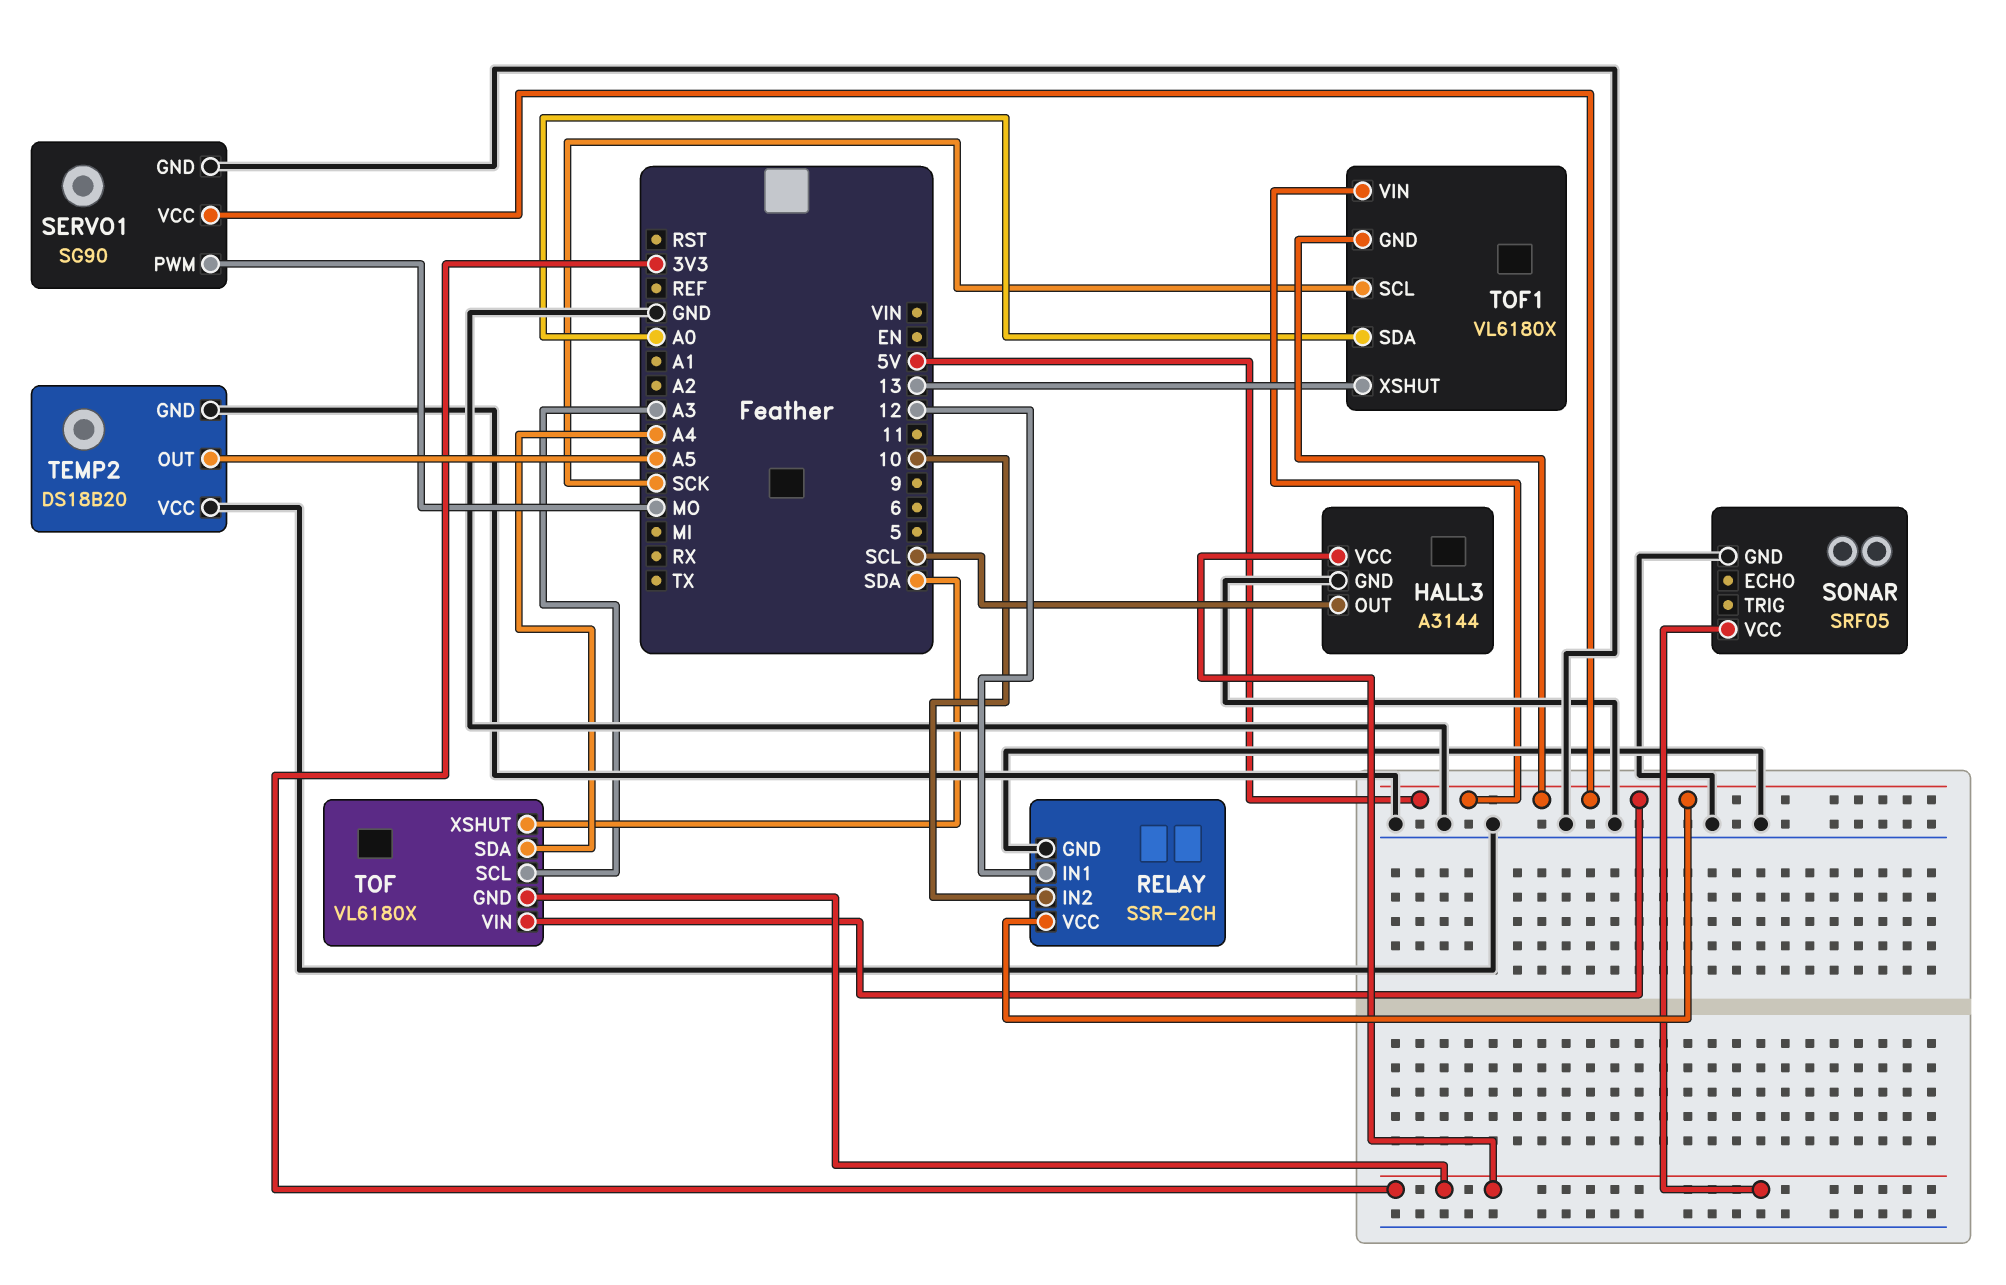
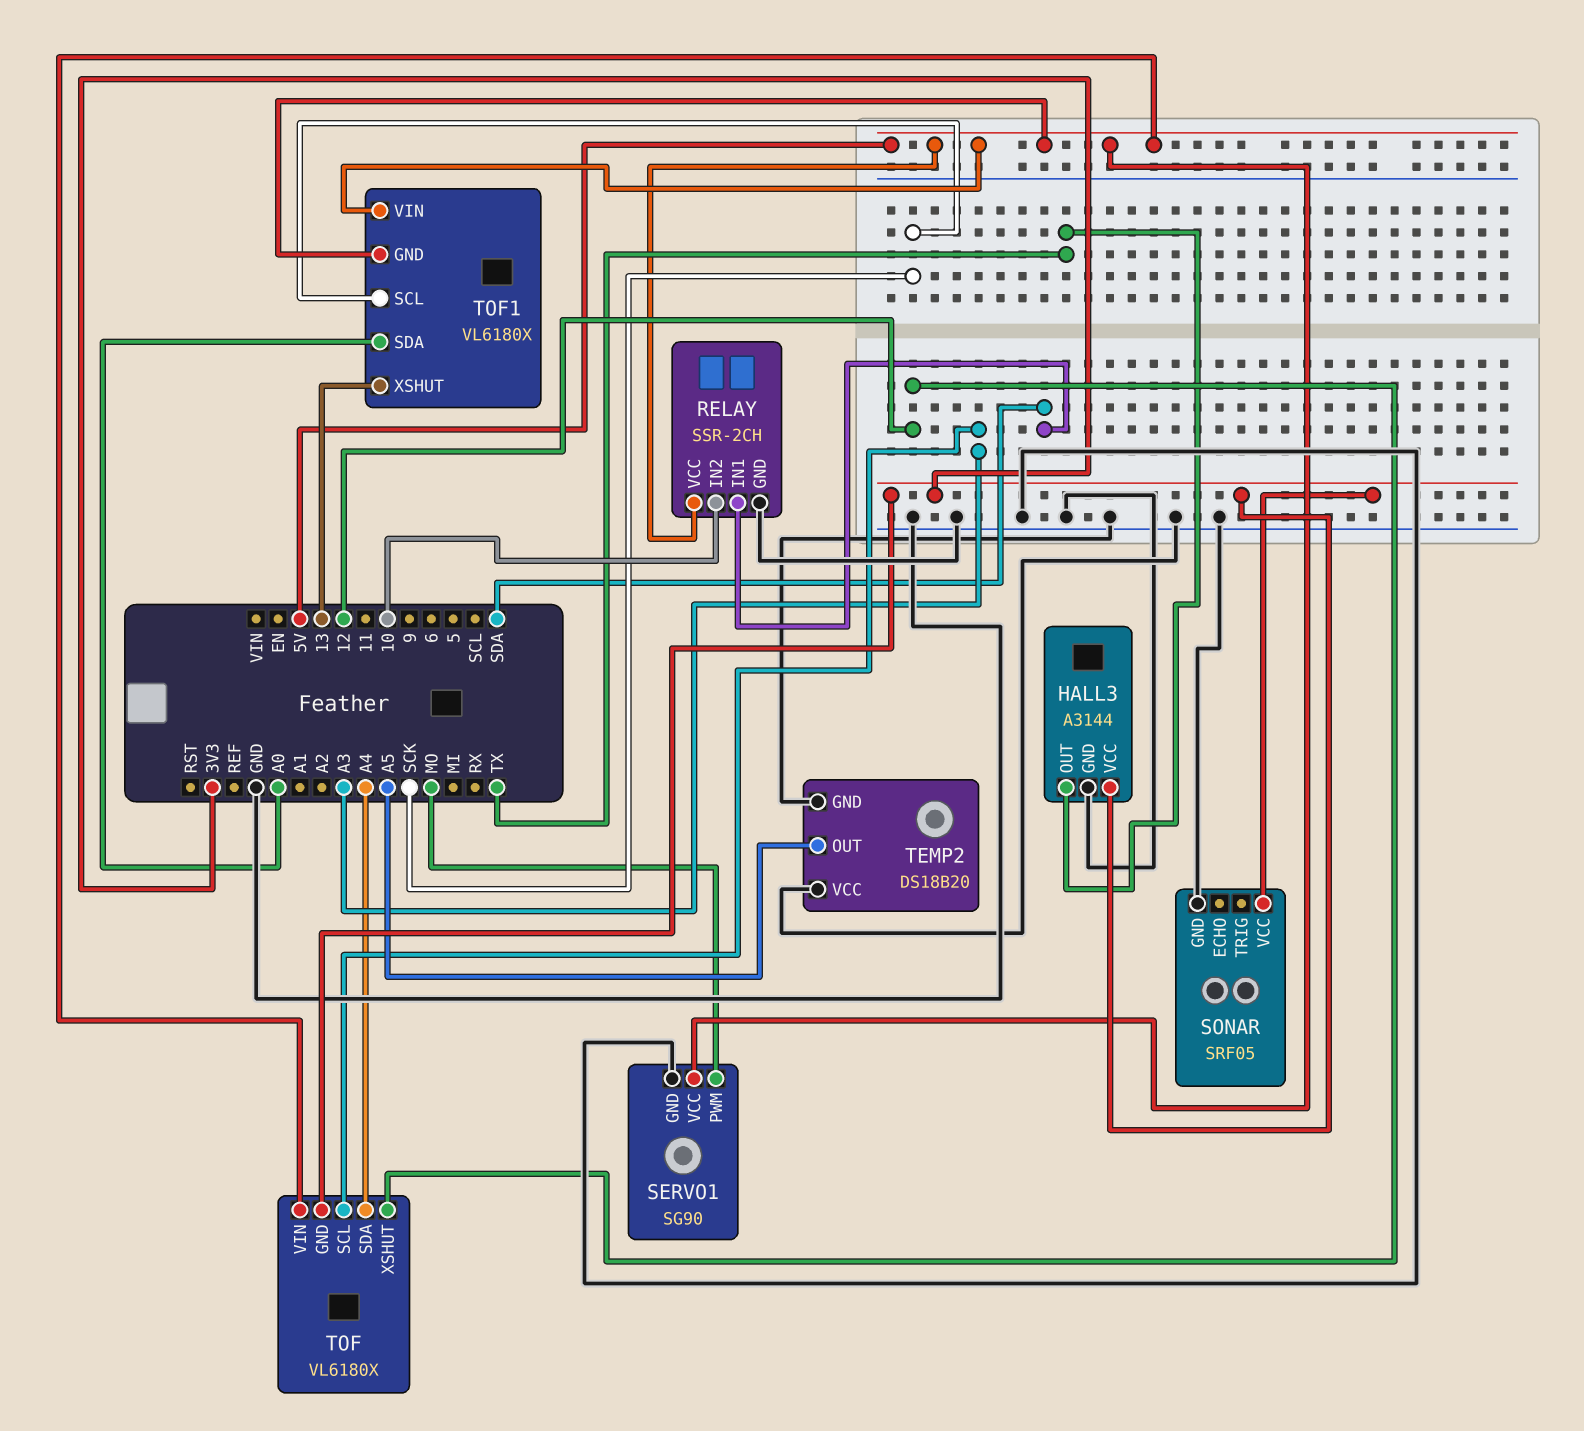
HALL3 pin OUT: SCL -> TX
RELAY pin IN1: 12 -> SDA
TOF pin XSHUT: SDA -> 12

